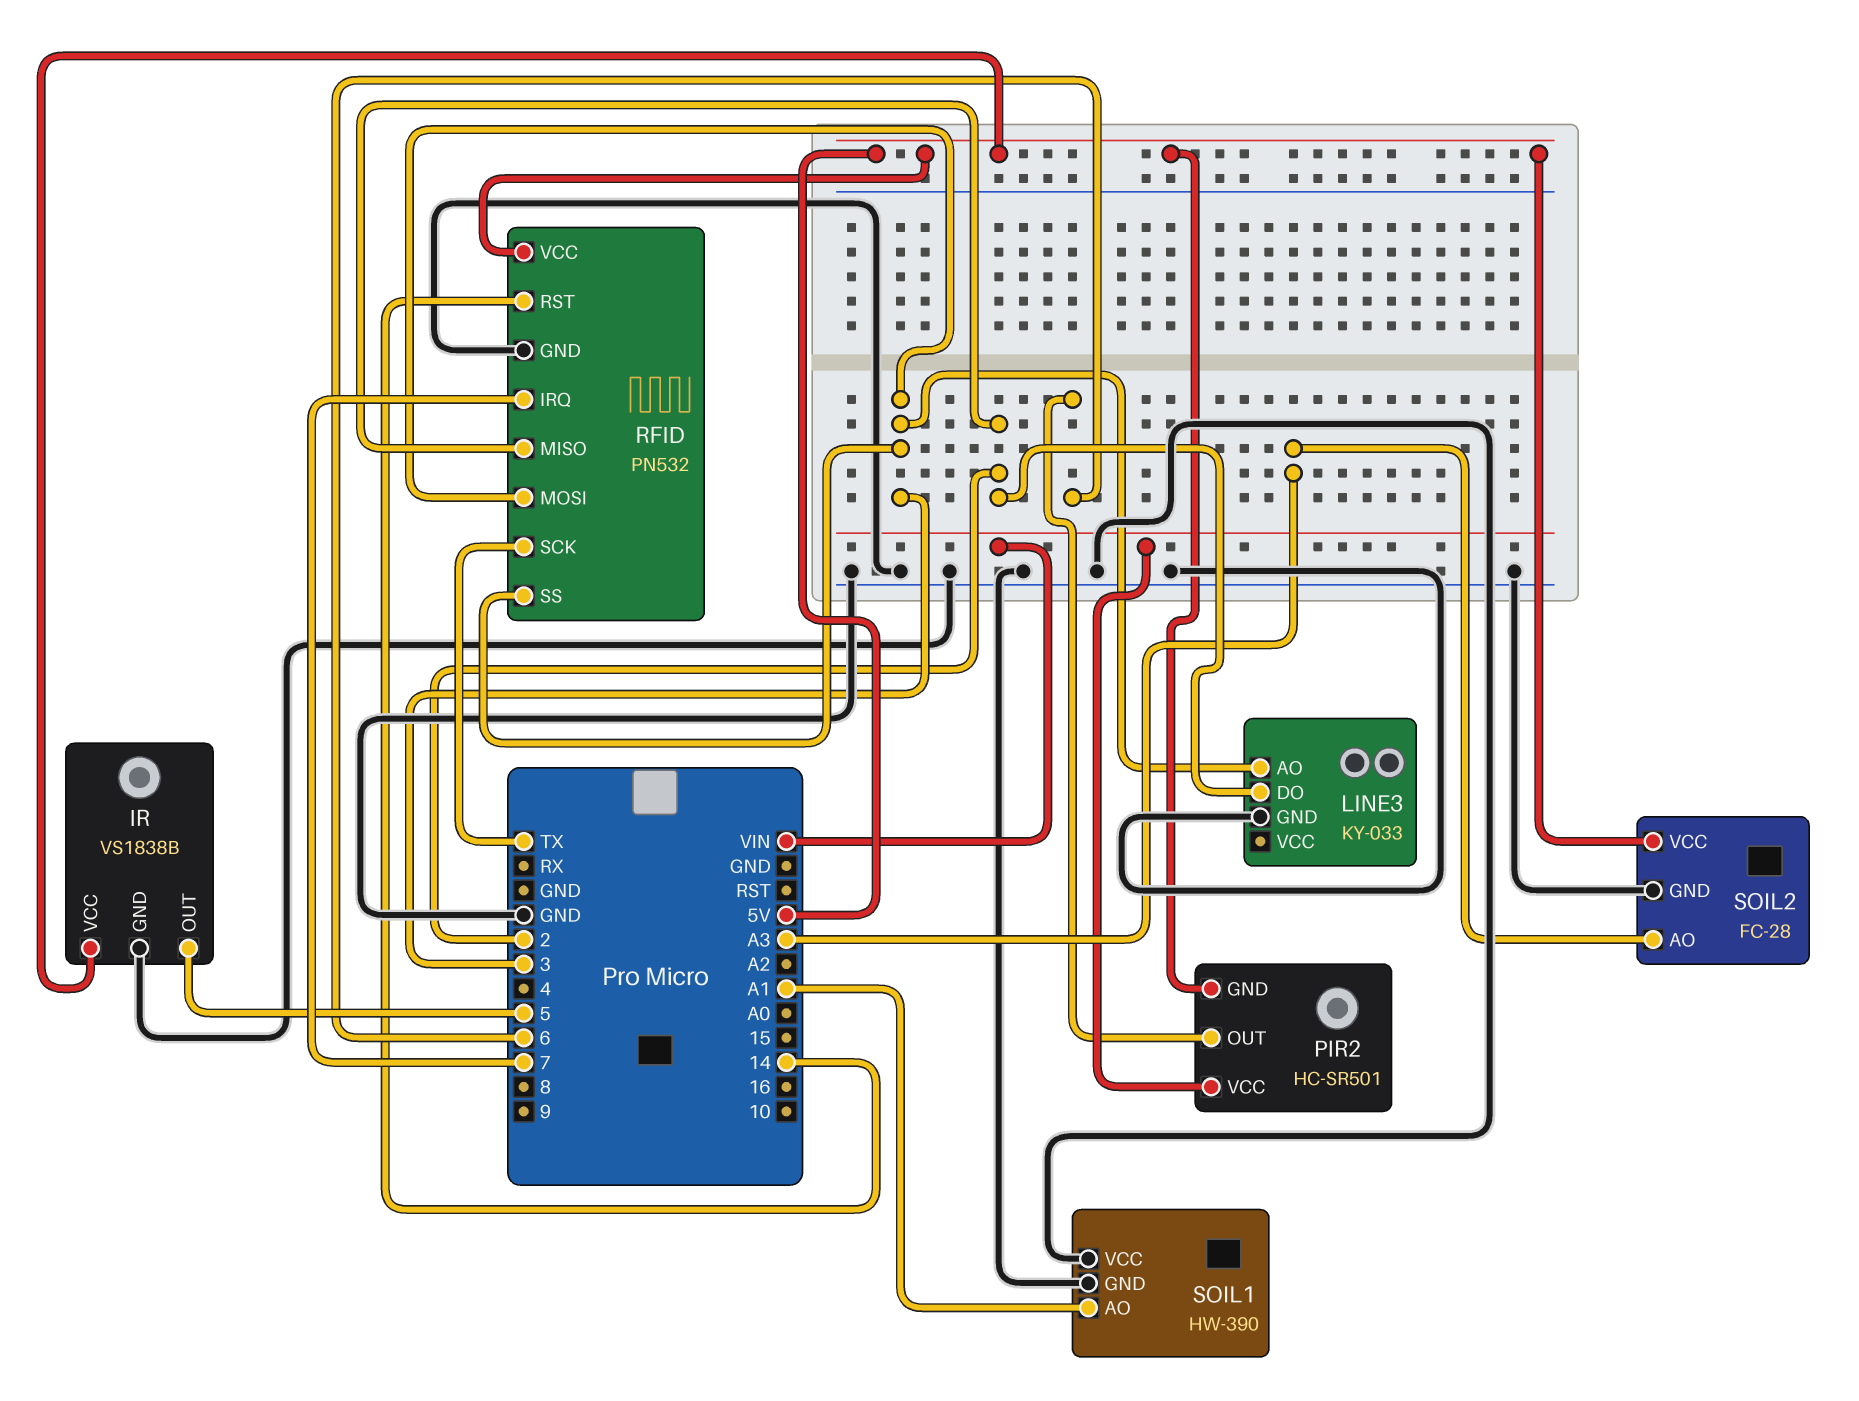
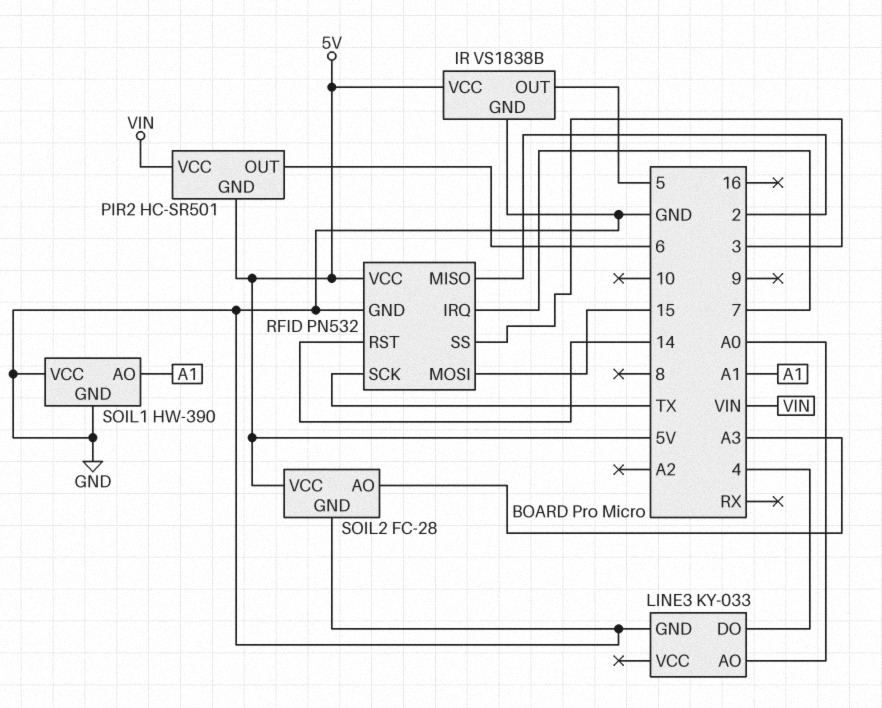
LINE3 pin AO: 3 -> A0
LINE3 pin DO: 2 -> 4
RFID pin MOSI: 3 -> 15

